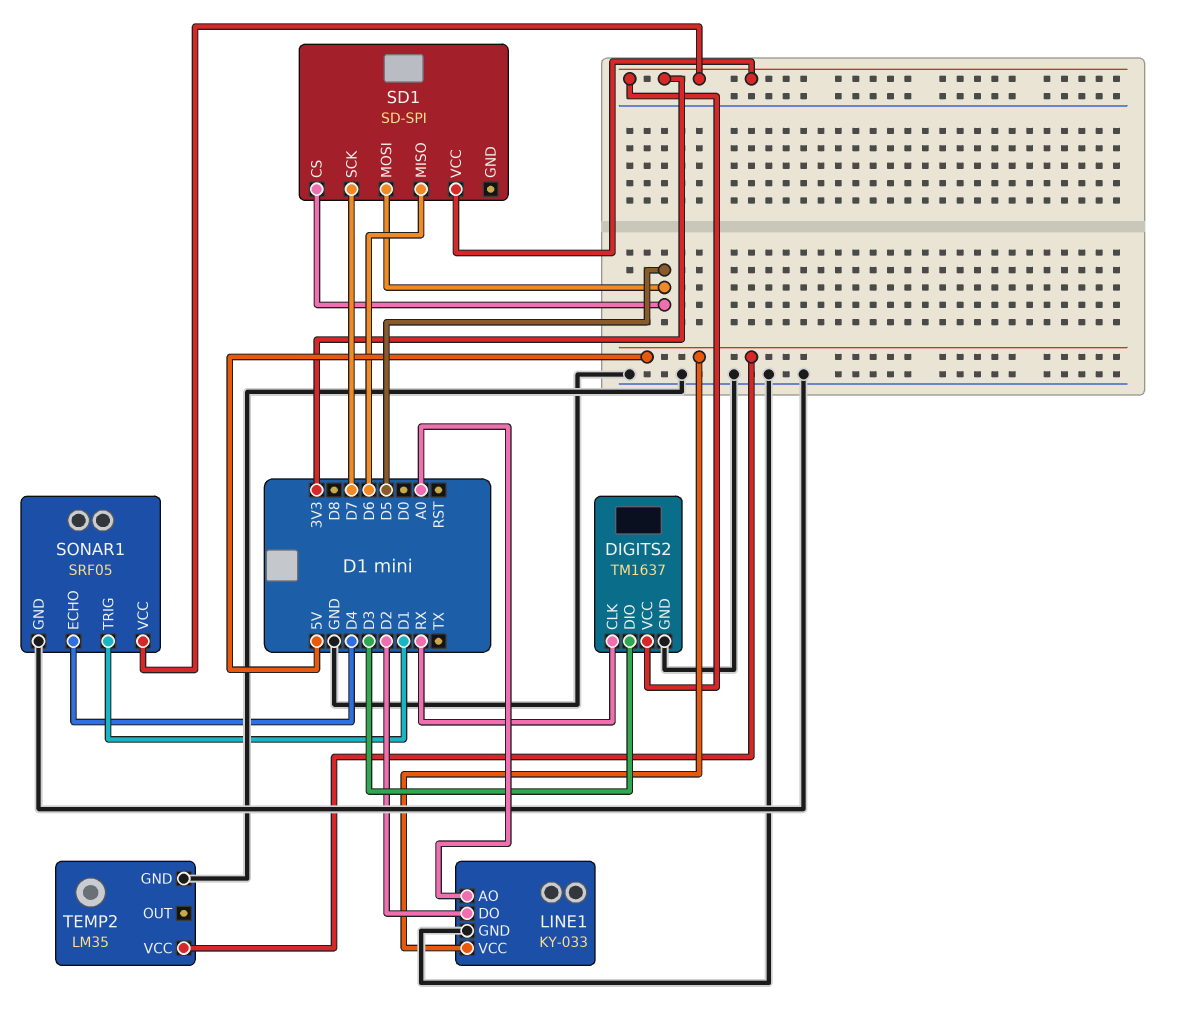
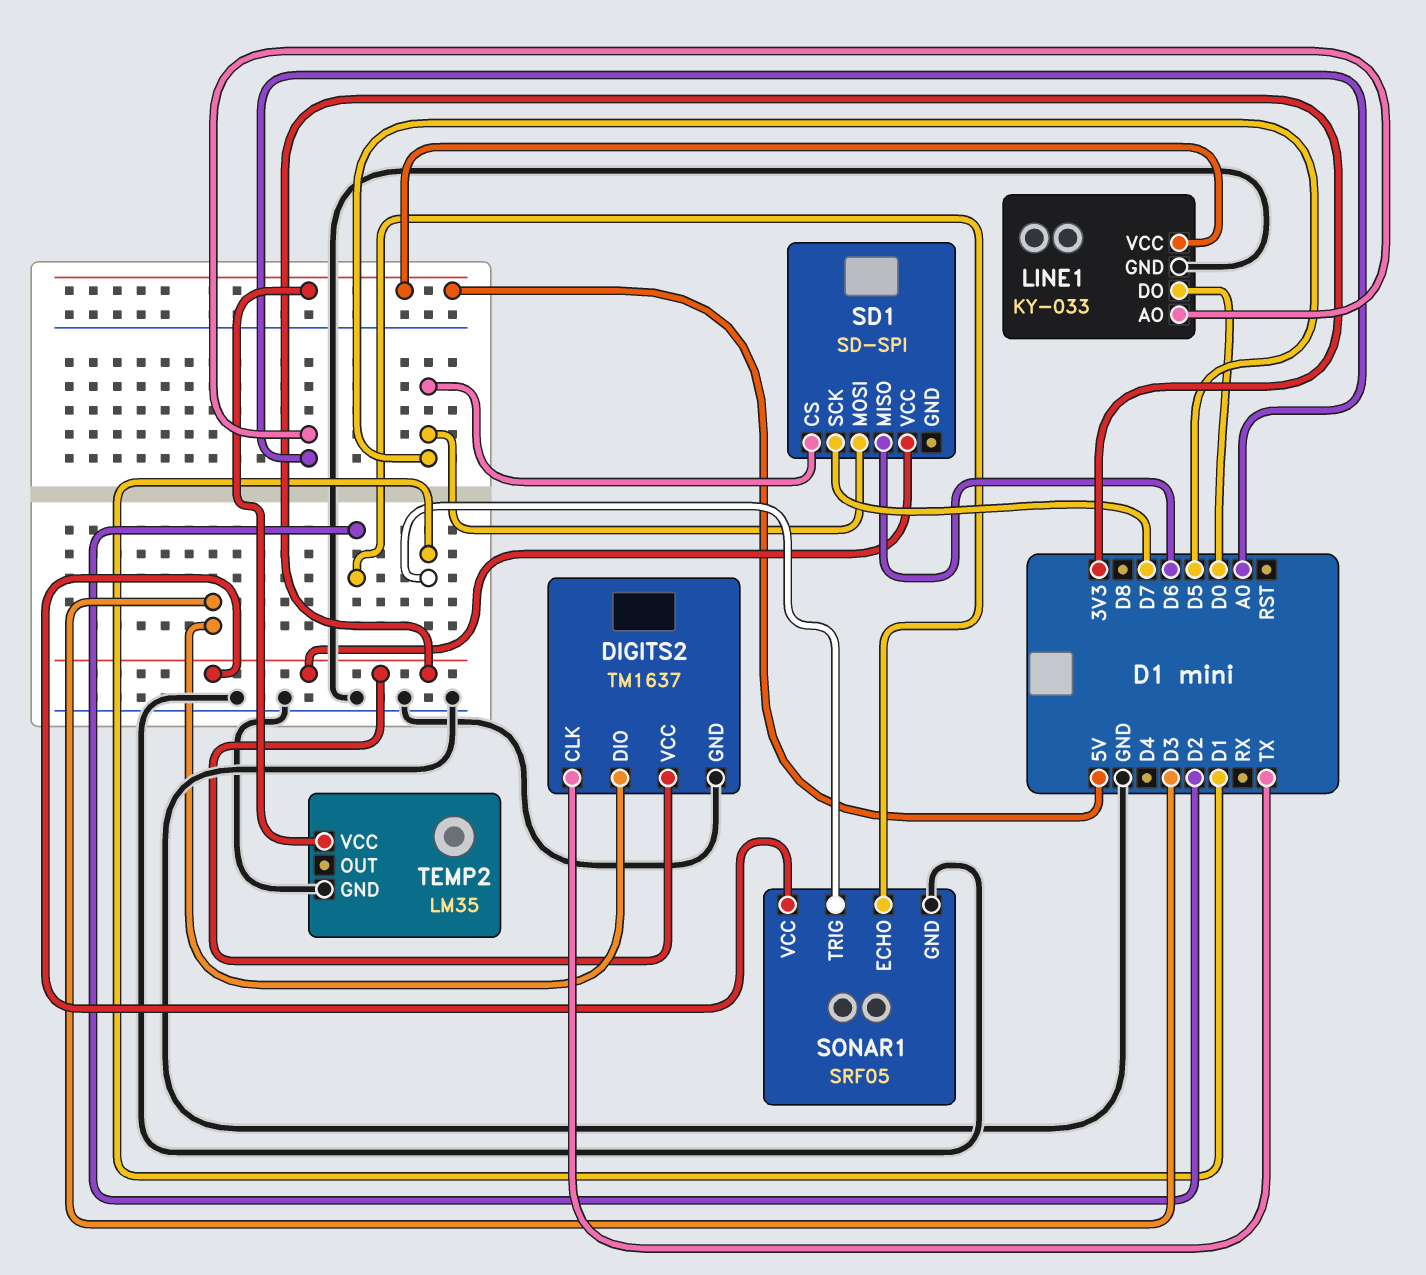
DIGITS2 pin CLK: RX -> TX
LINE1 pin DO: D2 -> D0
SONAR1 pin ECHO: D4 -> D2

